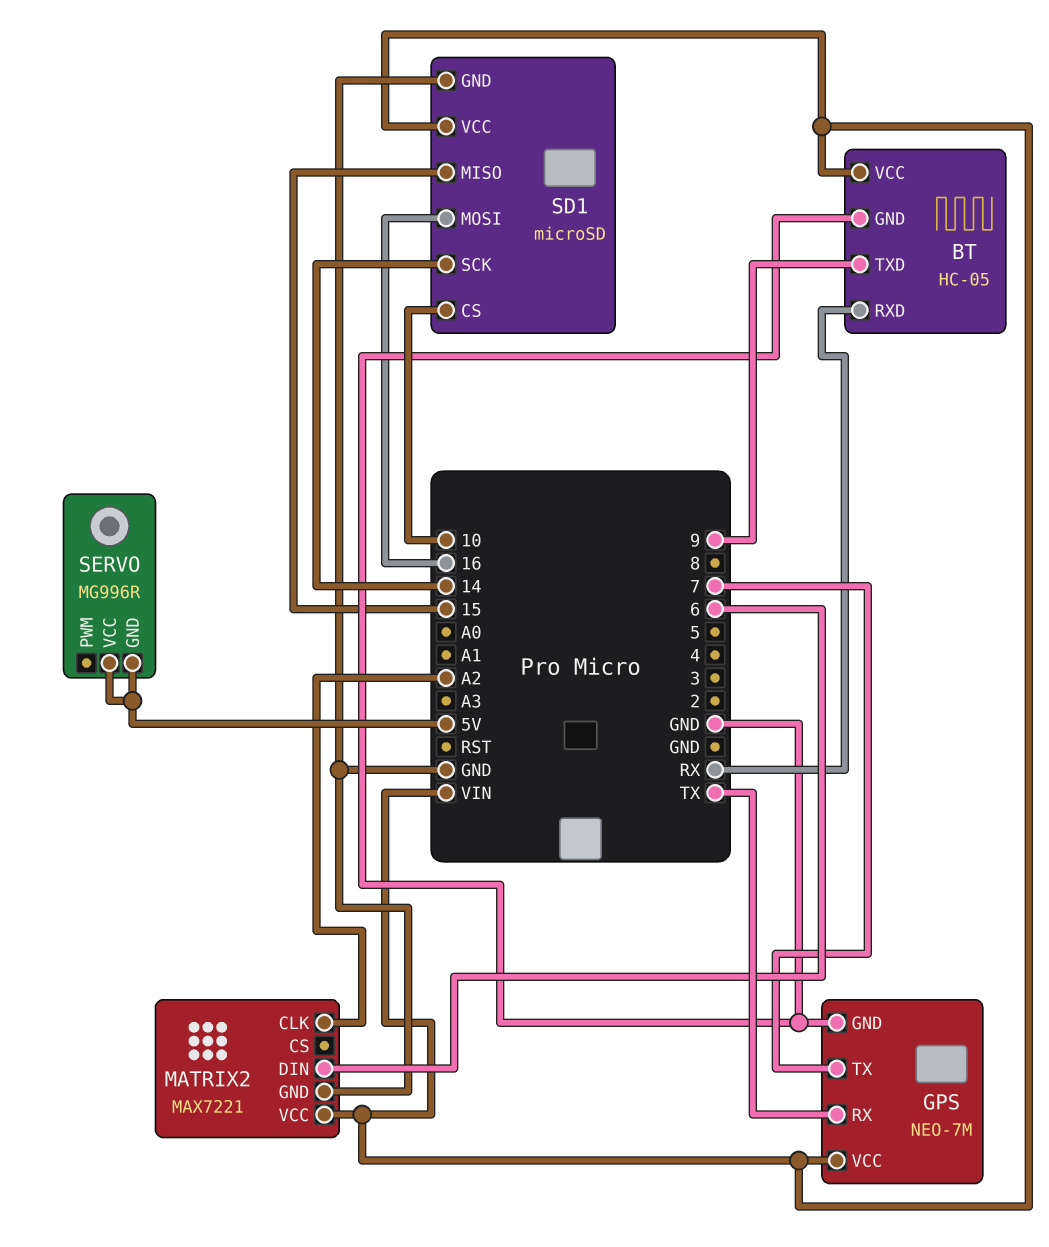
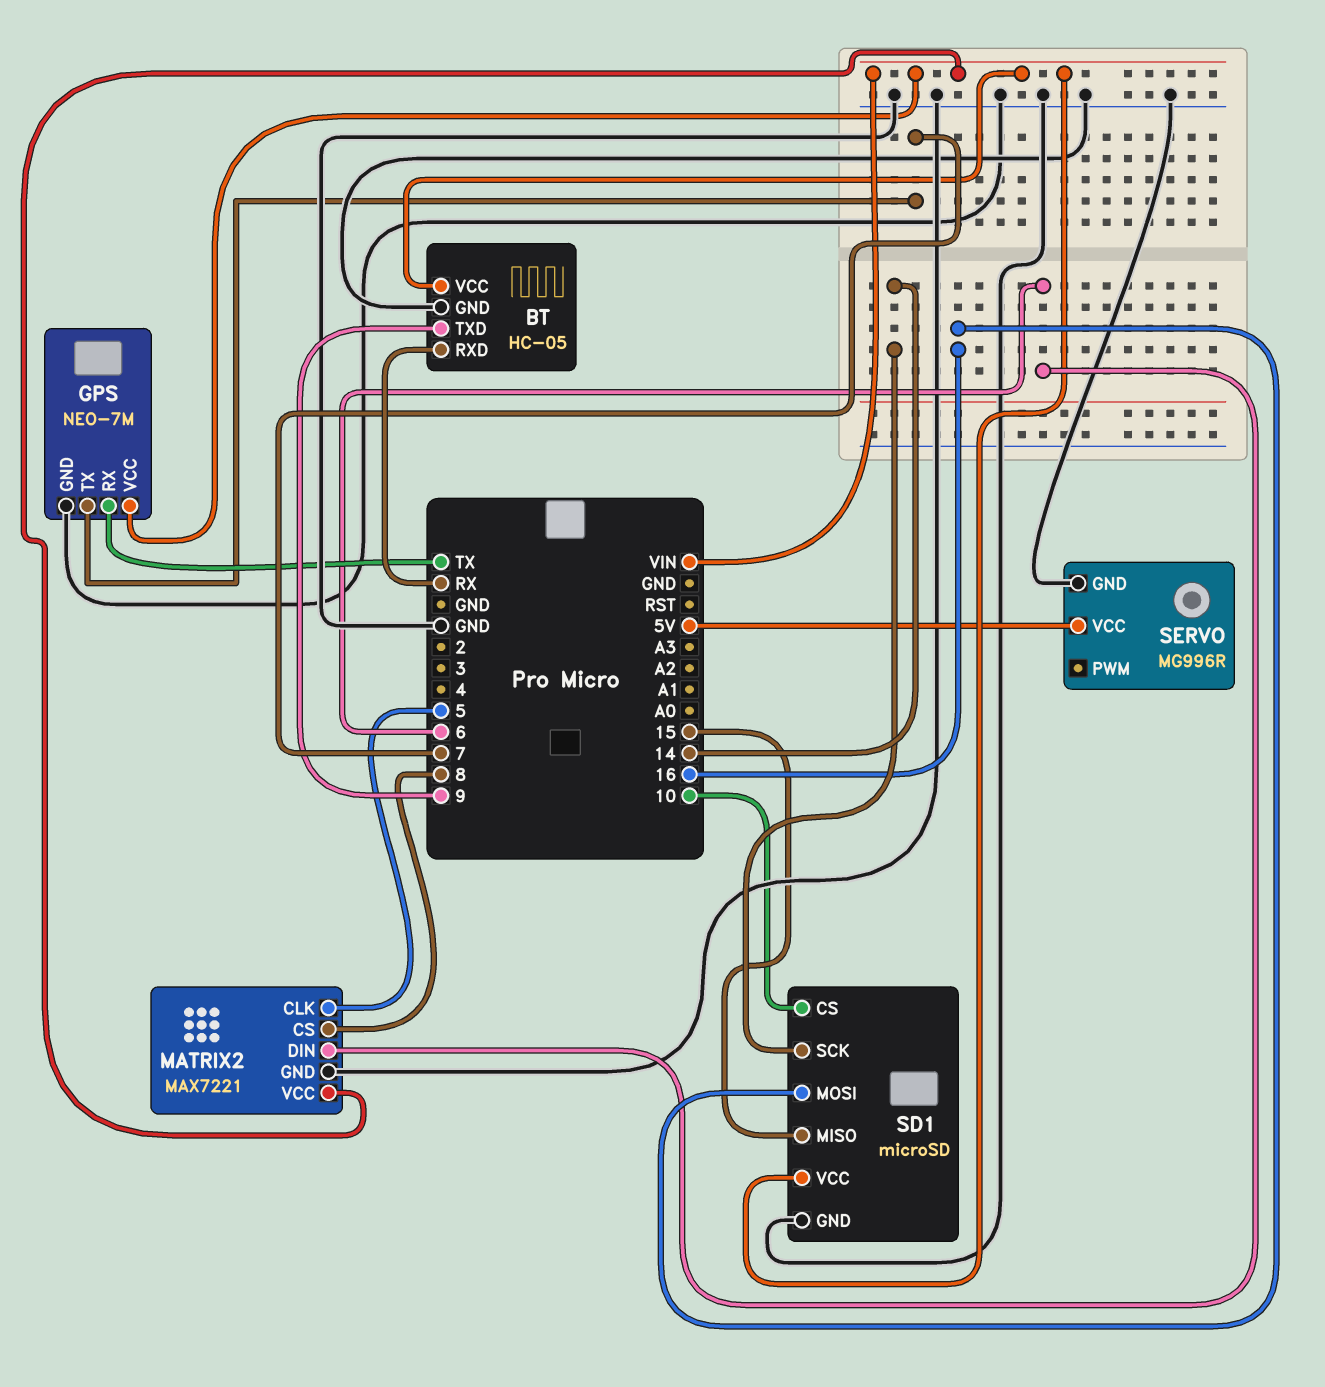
MATRIX2 pin CLK: A2 -> 5
MATRIX2 pin CS: none -> 8
SERVO pin GND: 5V -> GND

